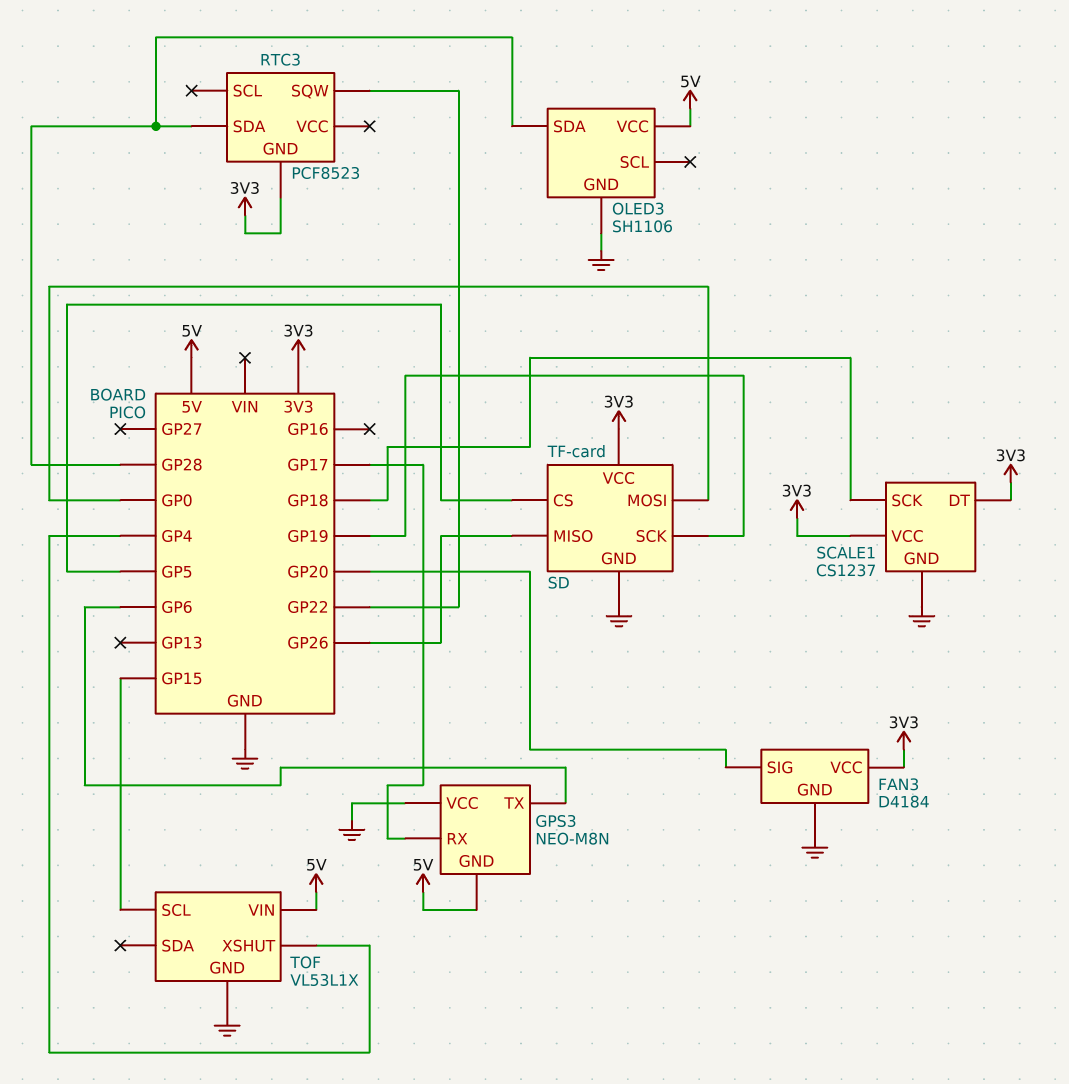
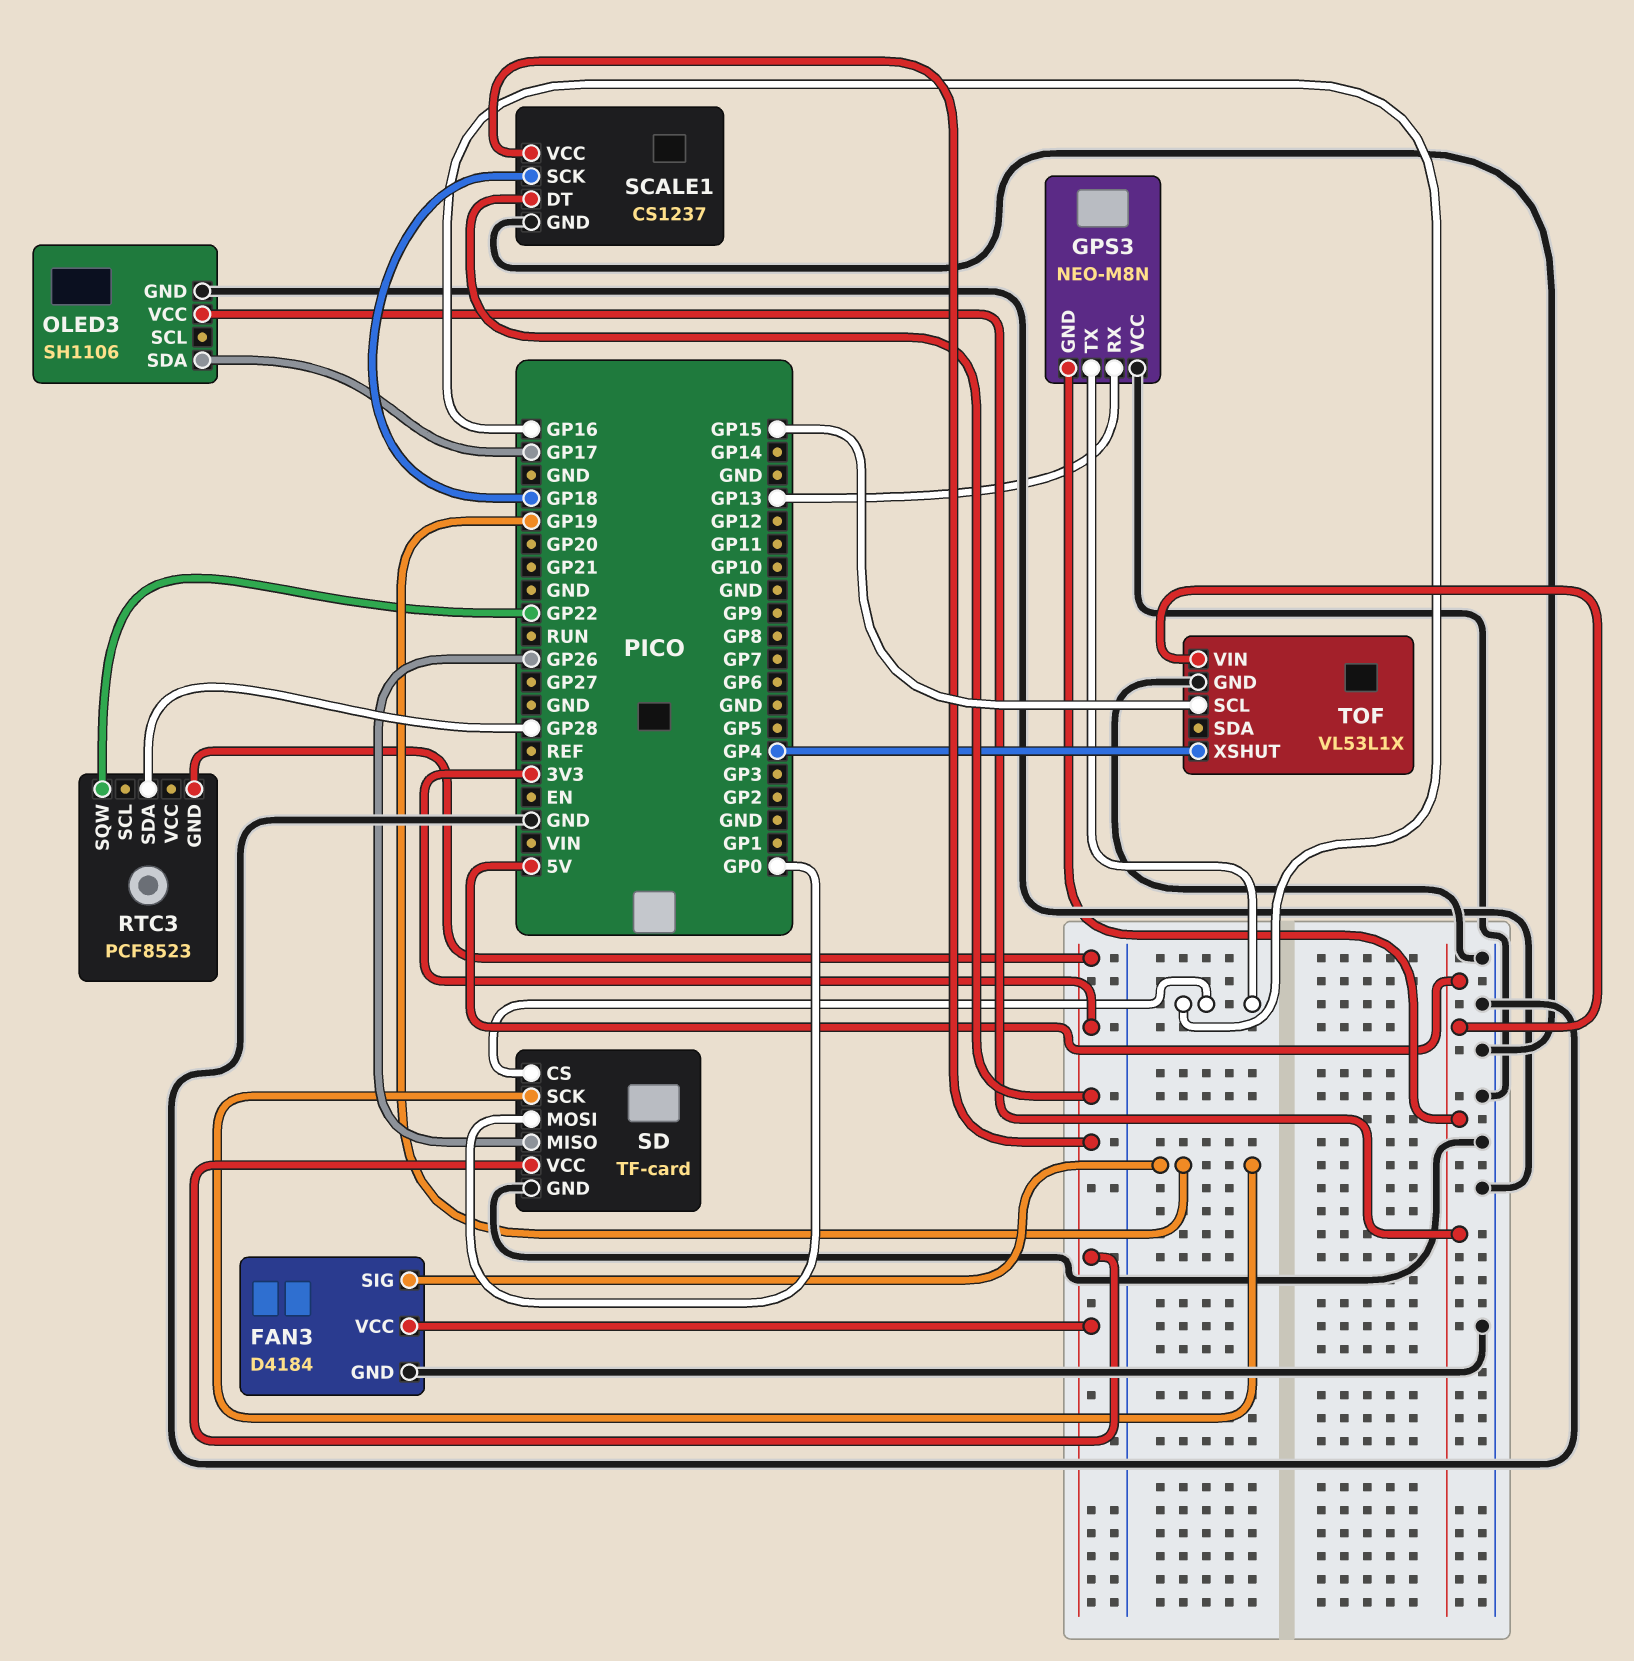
FAN3 pin SIG: GP20 -> GP19
GPS3 pin RX: GP17 -> GP13
GPS3 pin TX: GP6 -> GP16
OLED3 pin SDA: GP28 -> GP17
SD pin CS: GP5 -> GP16

